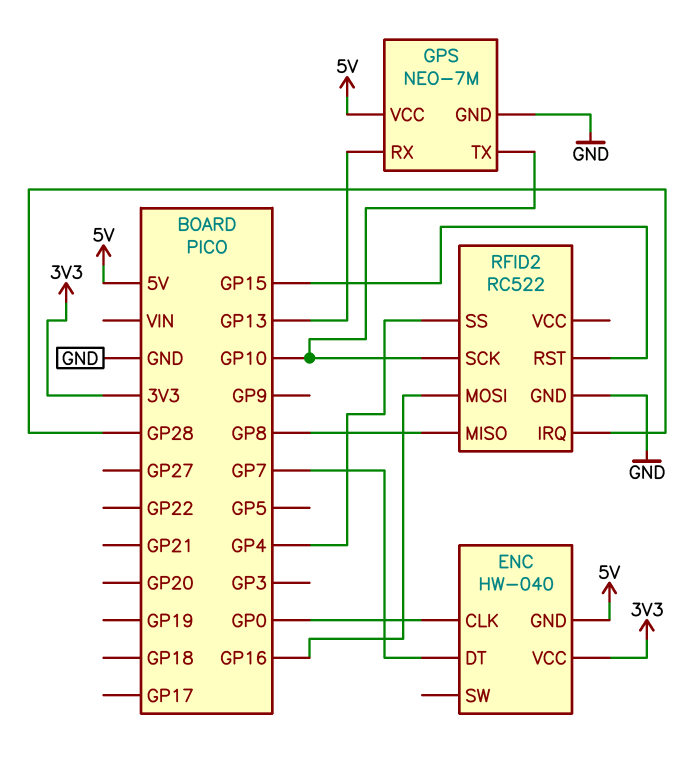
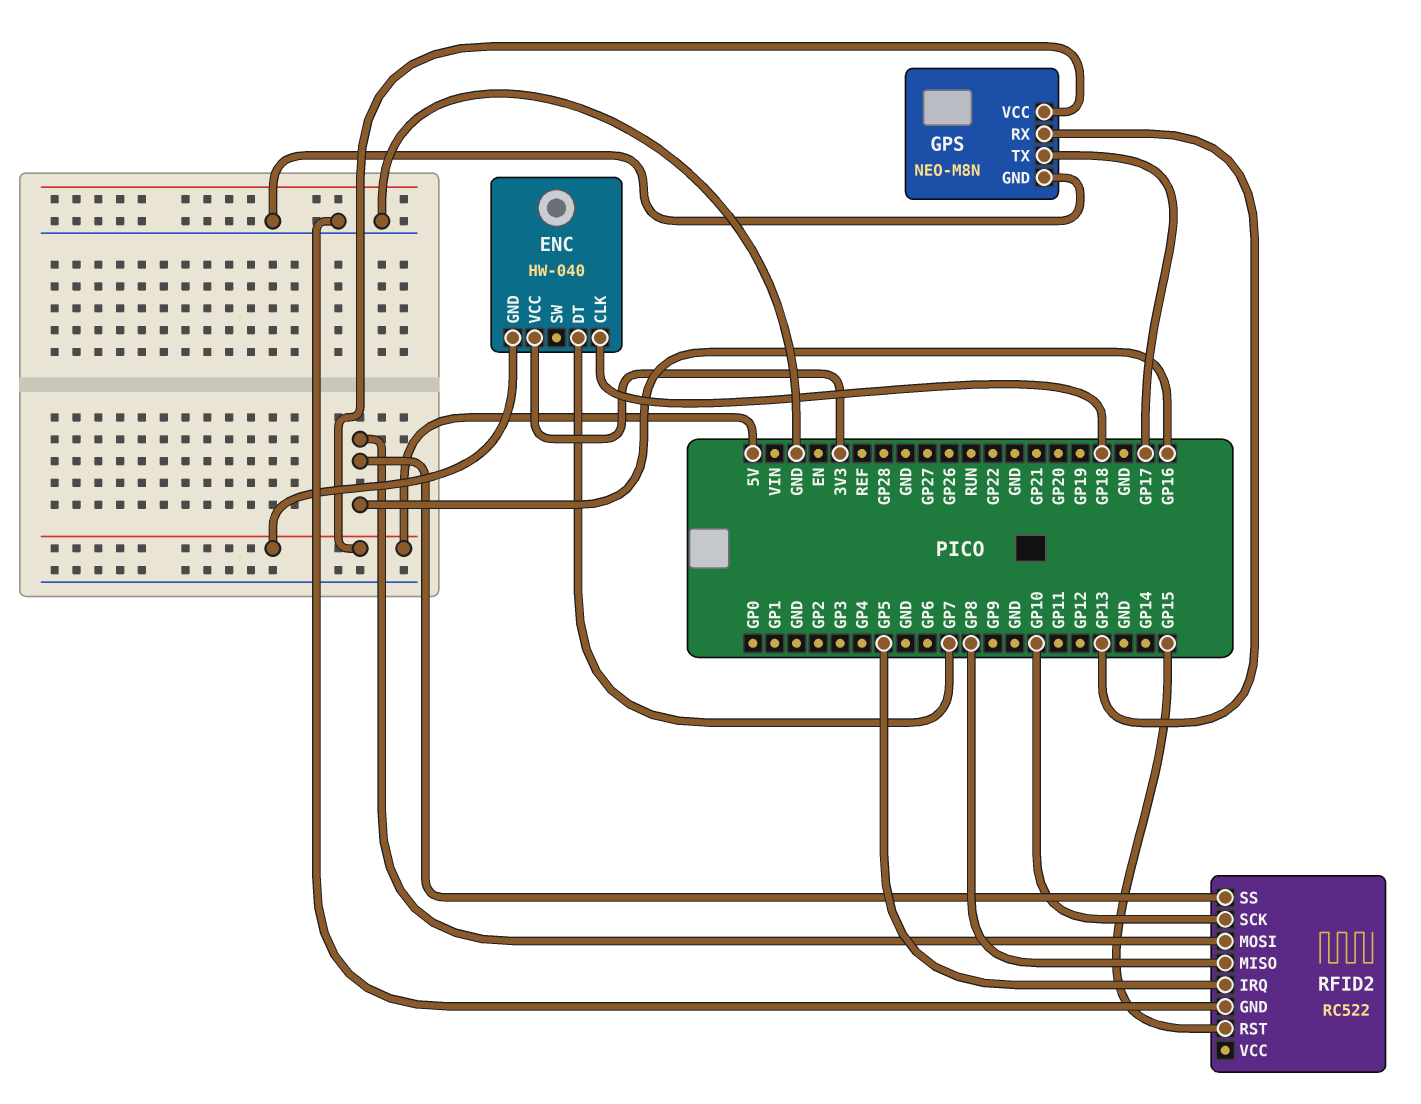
ENC pin CLK: GP0 -> GP18
GPS: NEO-7M -> NEO-M8N
GPS pin TX: GP10 -> GP17
RFID2 pin IRQ: GP28 -> GP5
RFID2 pin SS: GP4 -> GP16

